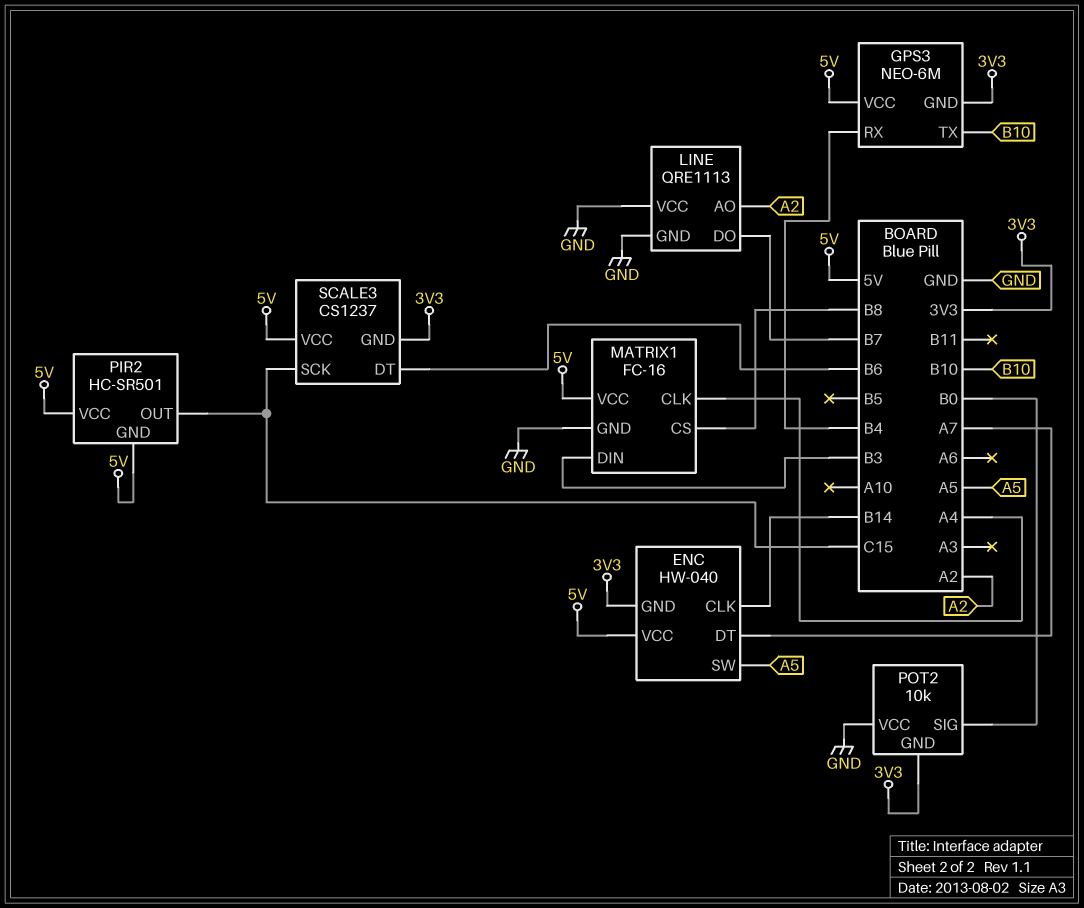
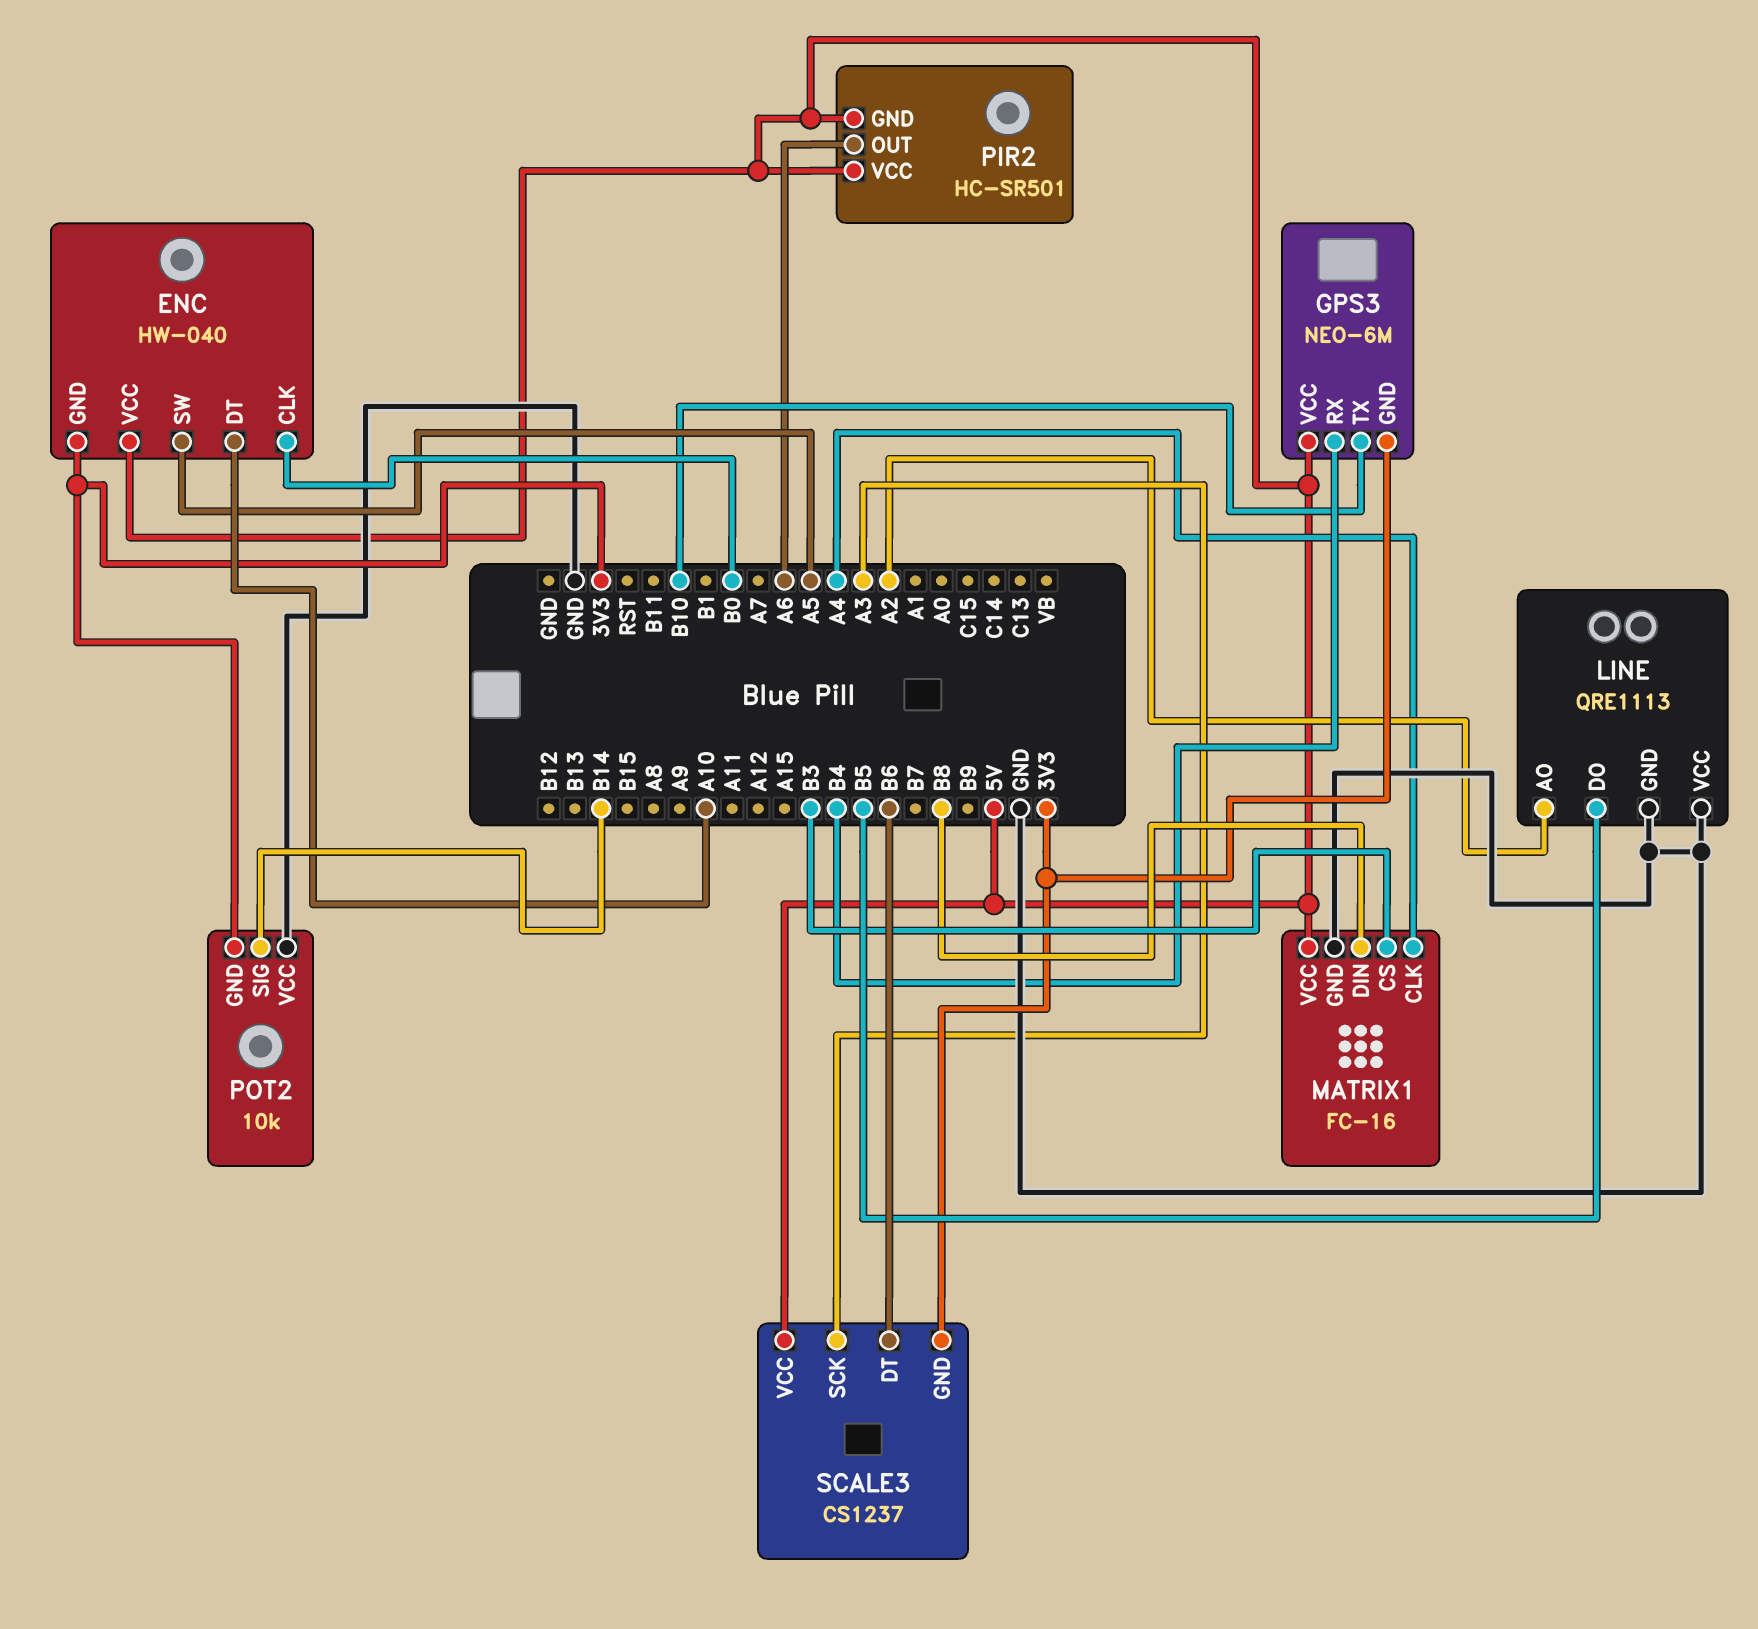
ENC pin CLK: B14 -> B0
ENC pin DT: A7 -> A10
LINE pin DO: B7 -> B5
MATRIX1 pin CS: B8 -> B3
MATRIX1 pin DIN: B3 -> B8
PIR2 pin OUT: C15 -> A6
POT2 pin SIG: B0 -> B14
SCALE3 pin SCK: C15 -> A3

